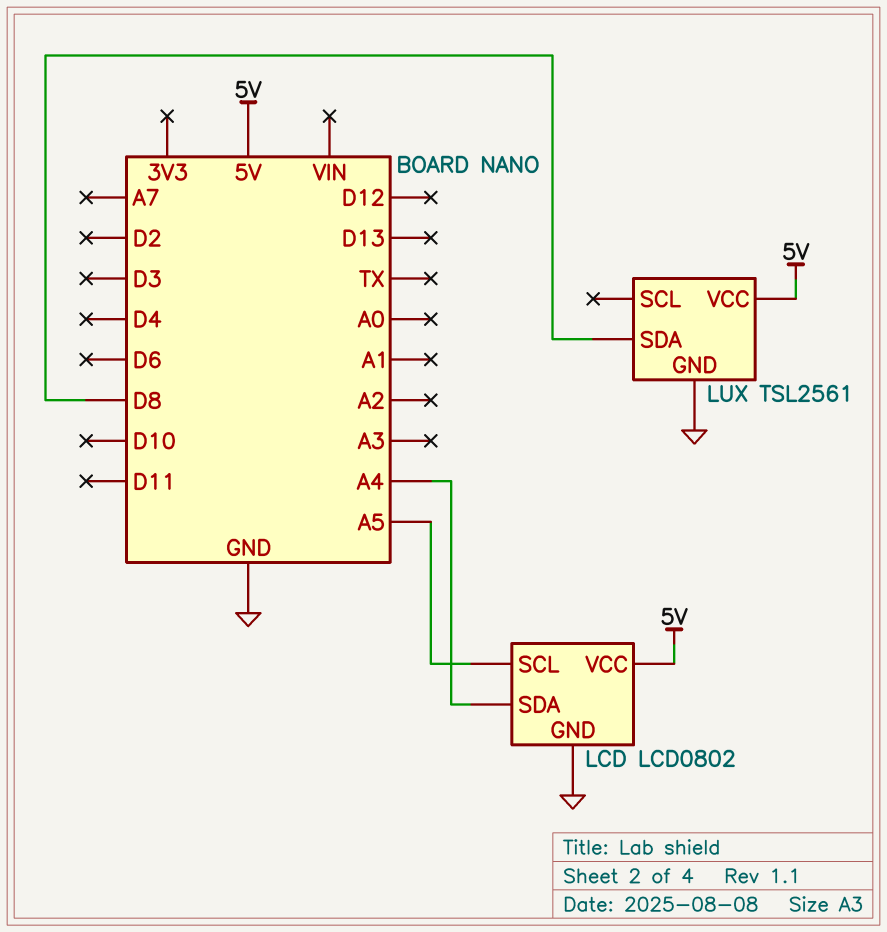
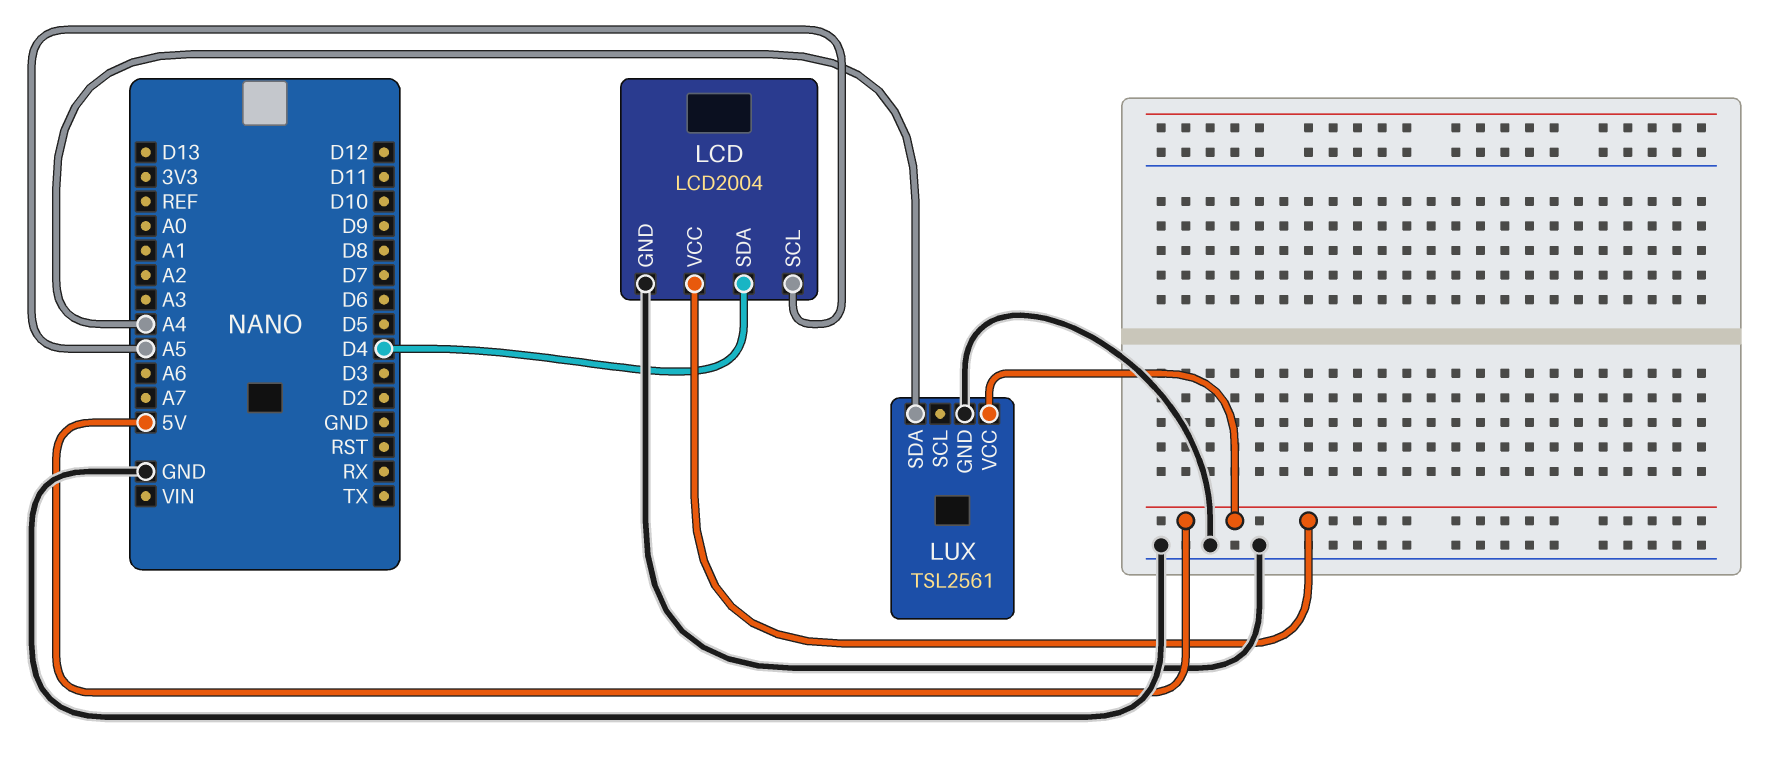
LCD: LCD0802 -> LCD2004
LCD pin SDA: A4 -> D4
LUX pin SDA: D8 -> A4

